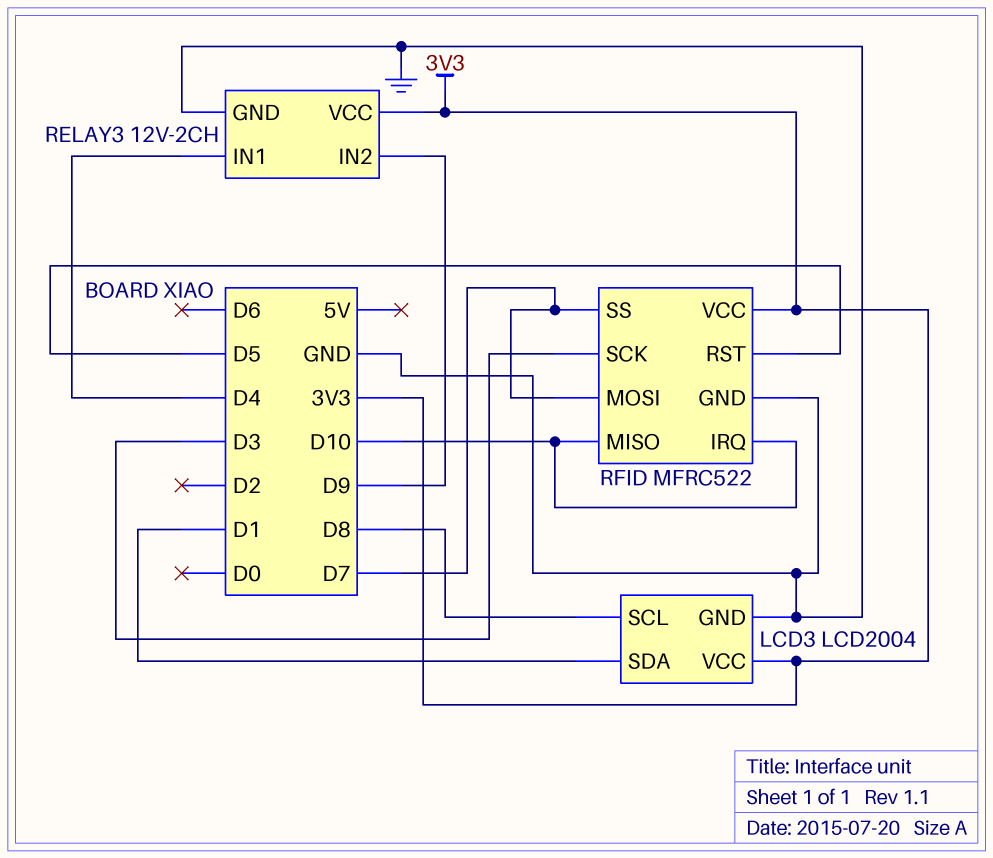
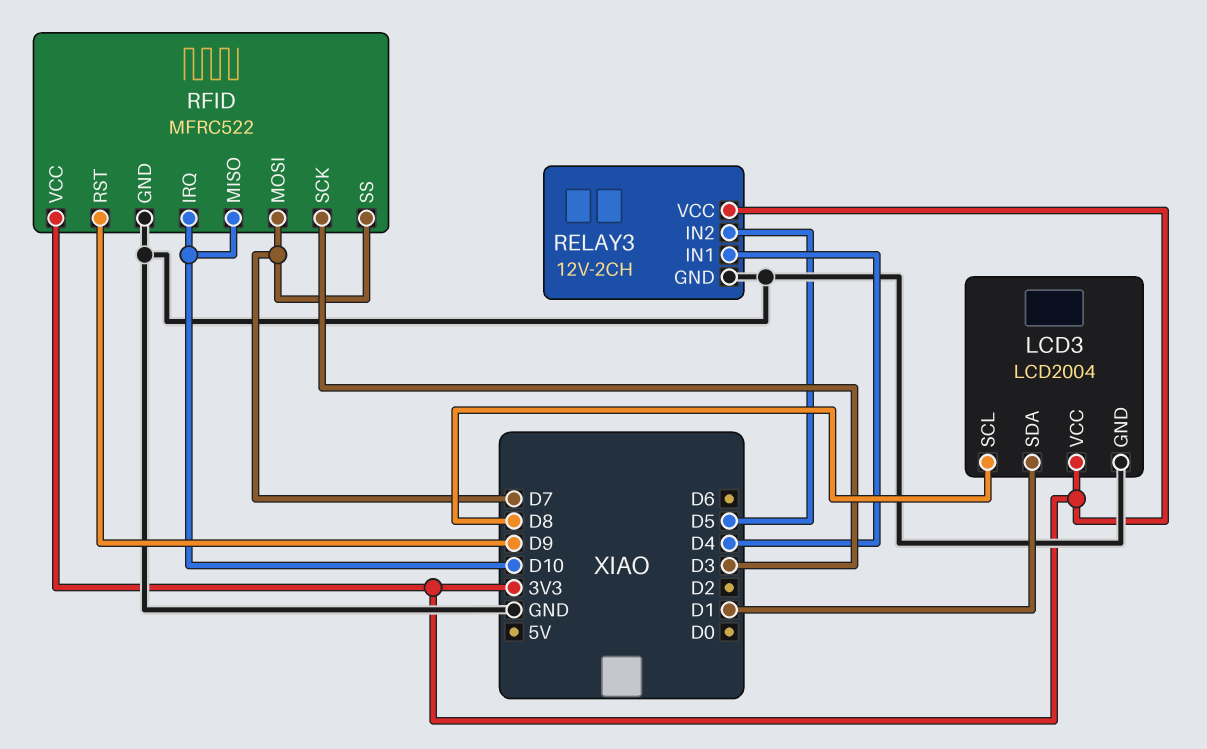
RELAY3 pin IN2: D9 -> D5
RFID pin RST: D5 -> D9

